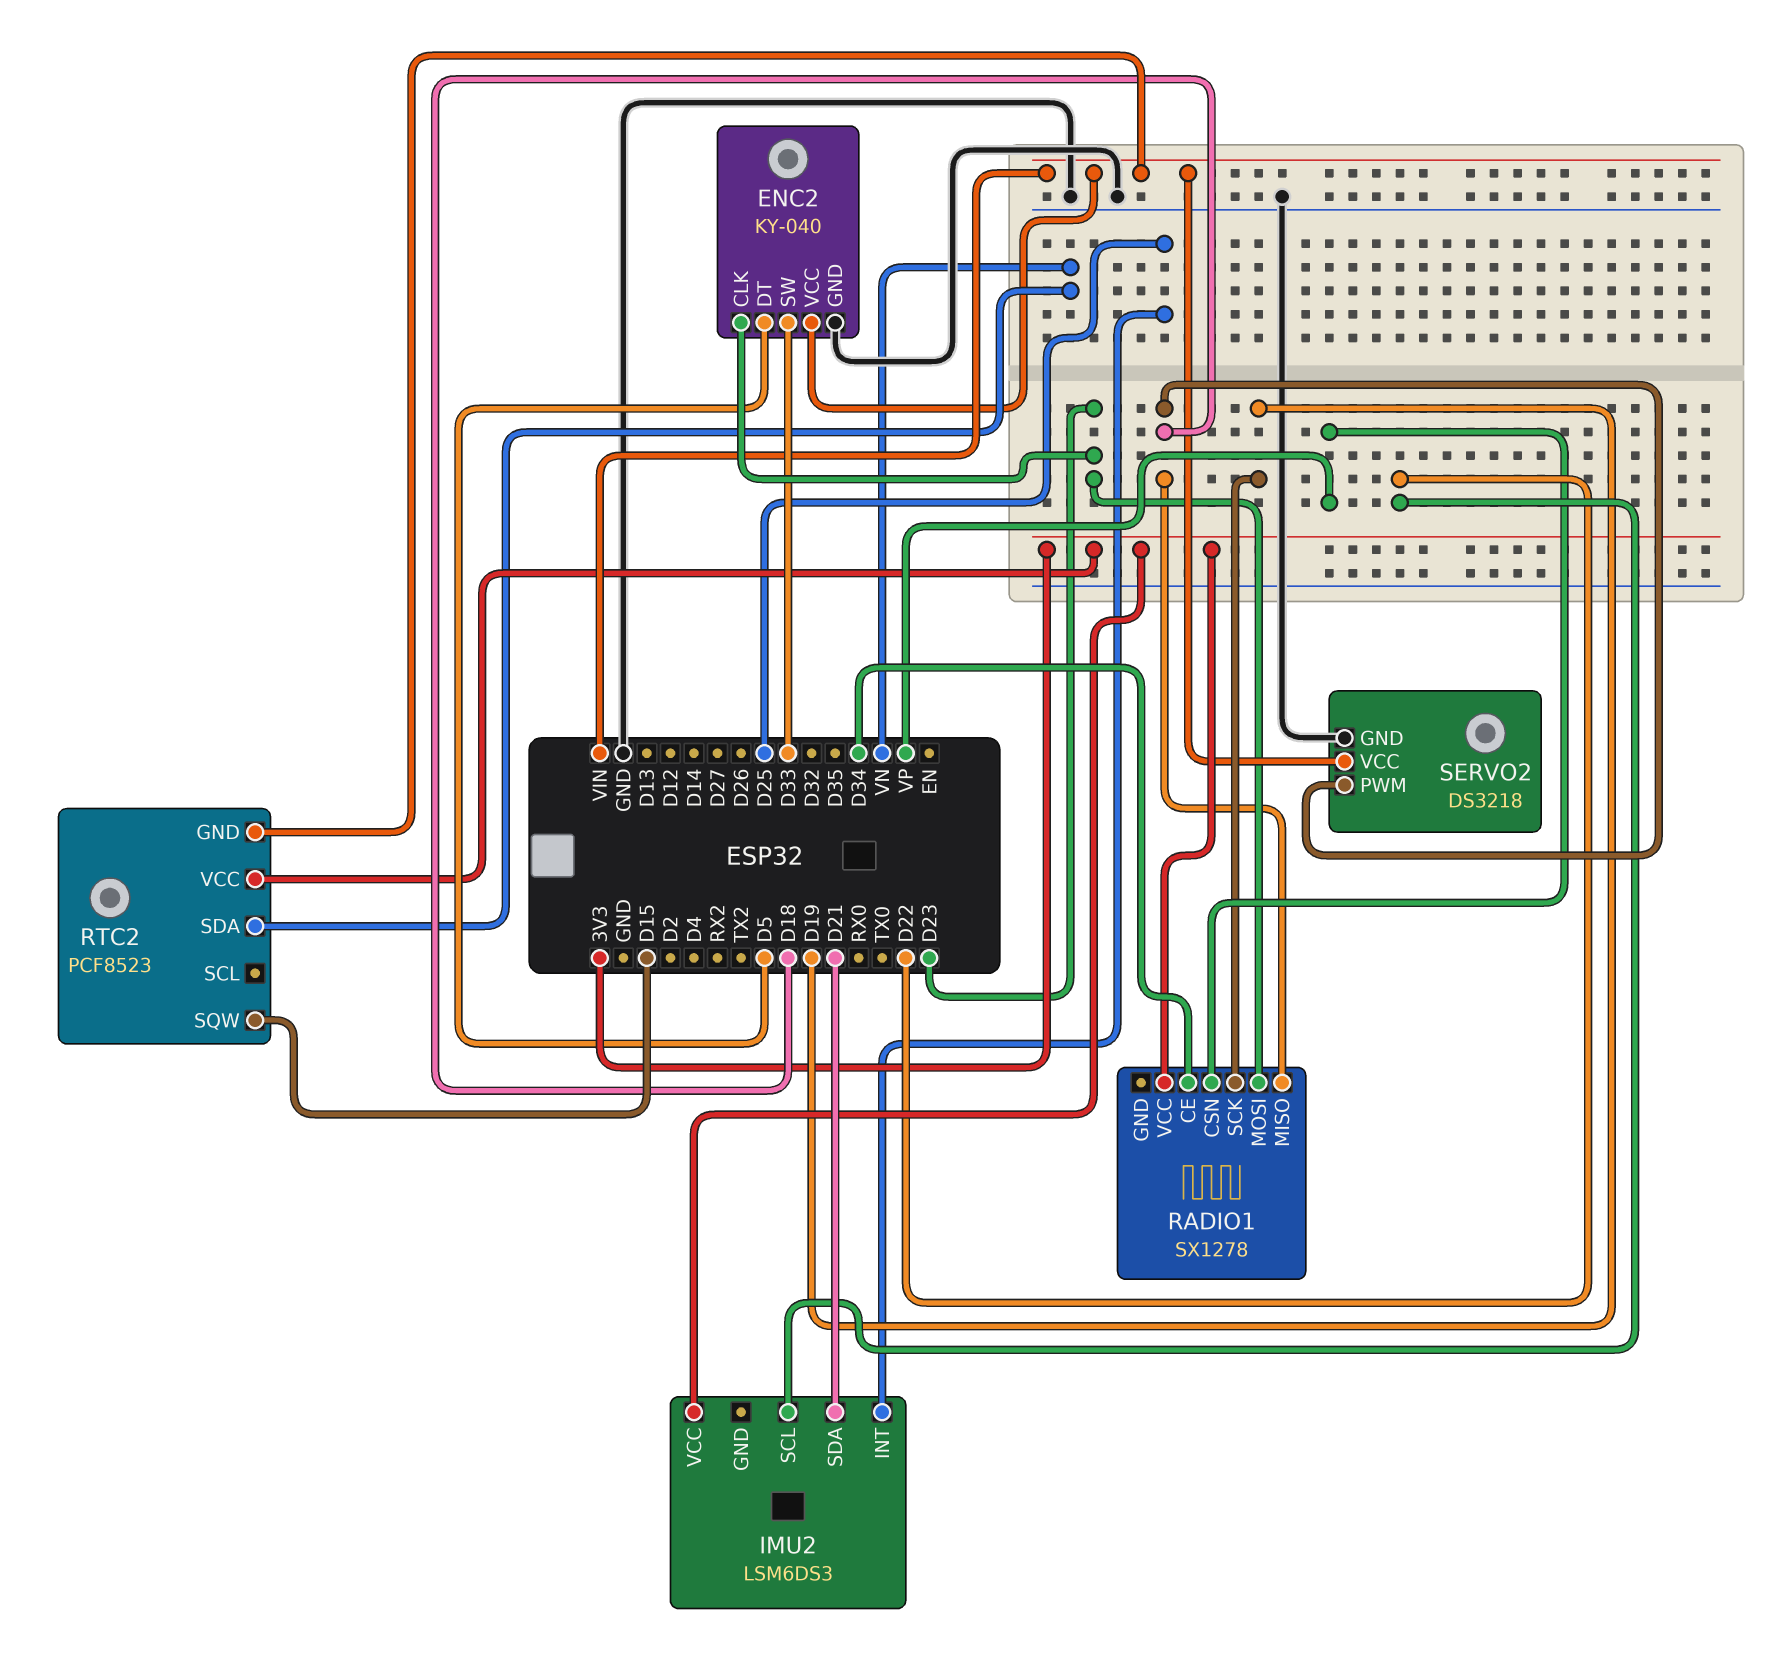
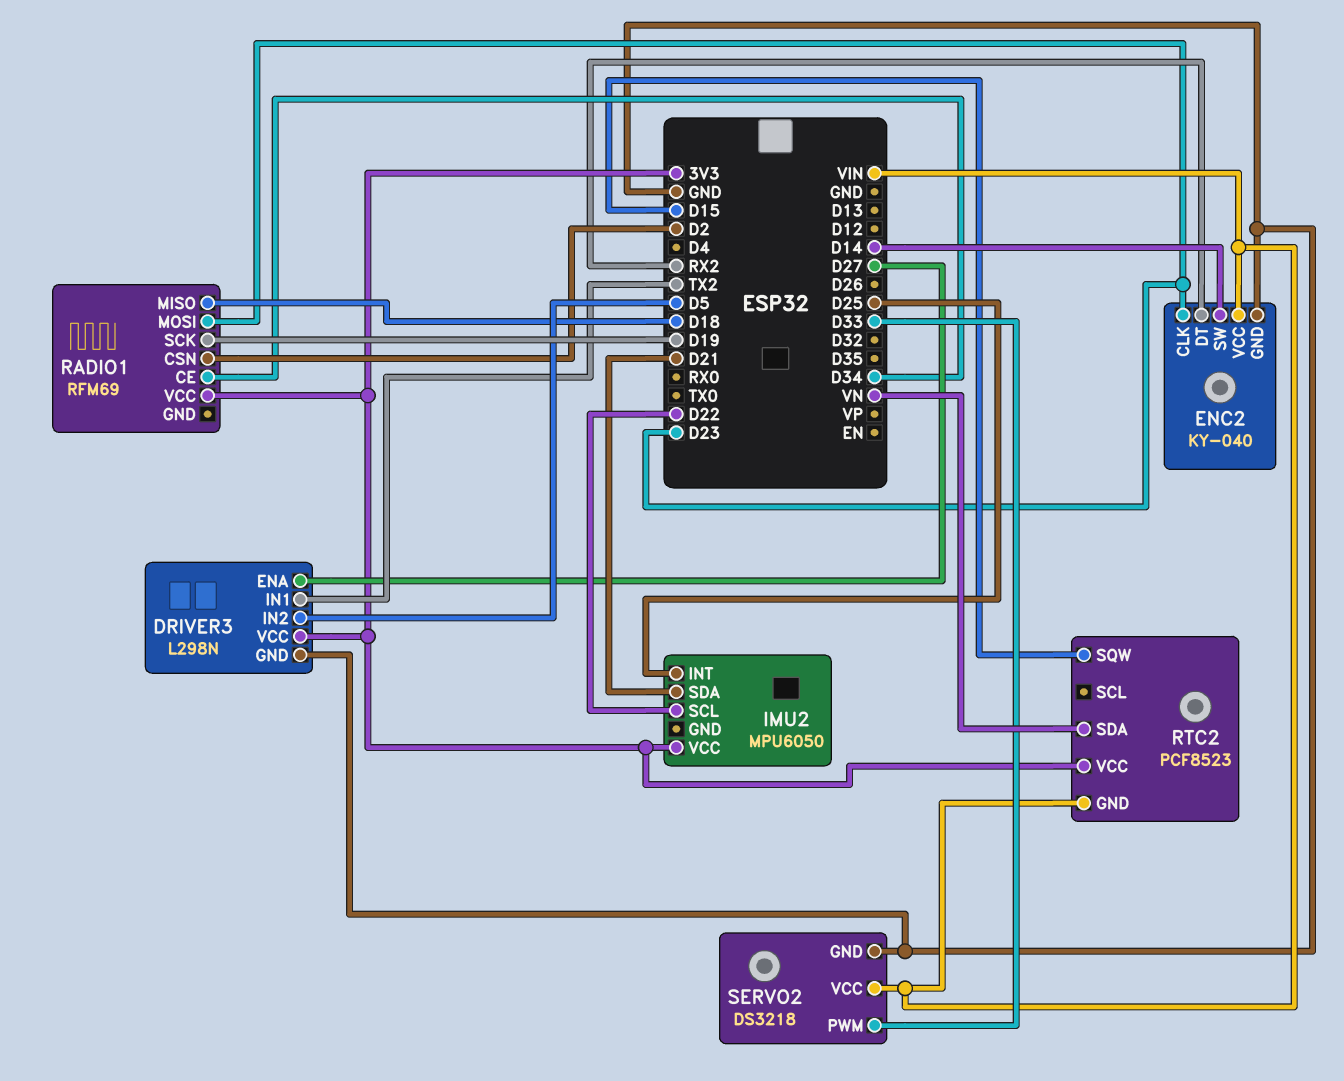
DRIVER3: none -> L298N
DRIVER3 pin ENA: none -> D27
DRIVER3 pin GND: none -> GND
DRIVER3 pin IN1: none -> TX2
DRIVER3 pin IN2: none -> D5
DRIVER3 pin VCC: none -> 3V3
ENC2 pin DT: D5 -> RX2
ENC2 pin SW: D33 -> D14
IMU2: LSM6DS3 -> MPU6050
RADIO1: SX1278 -> RFM69
RADIO1 pin CSN: VP -> D2
SERVO2 pin PWM: D18 -> D33

